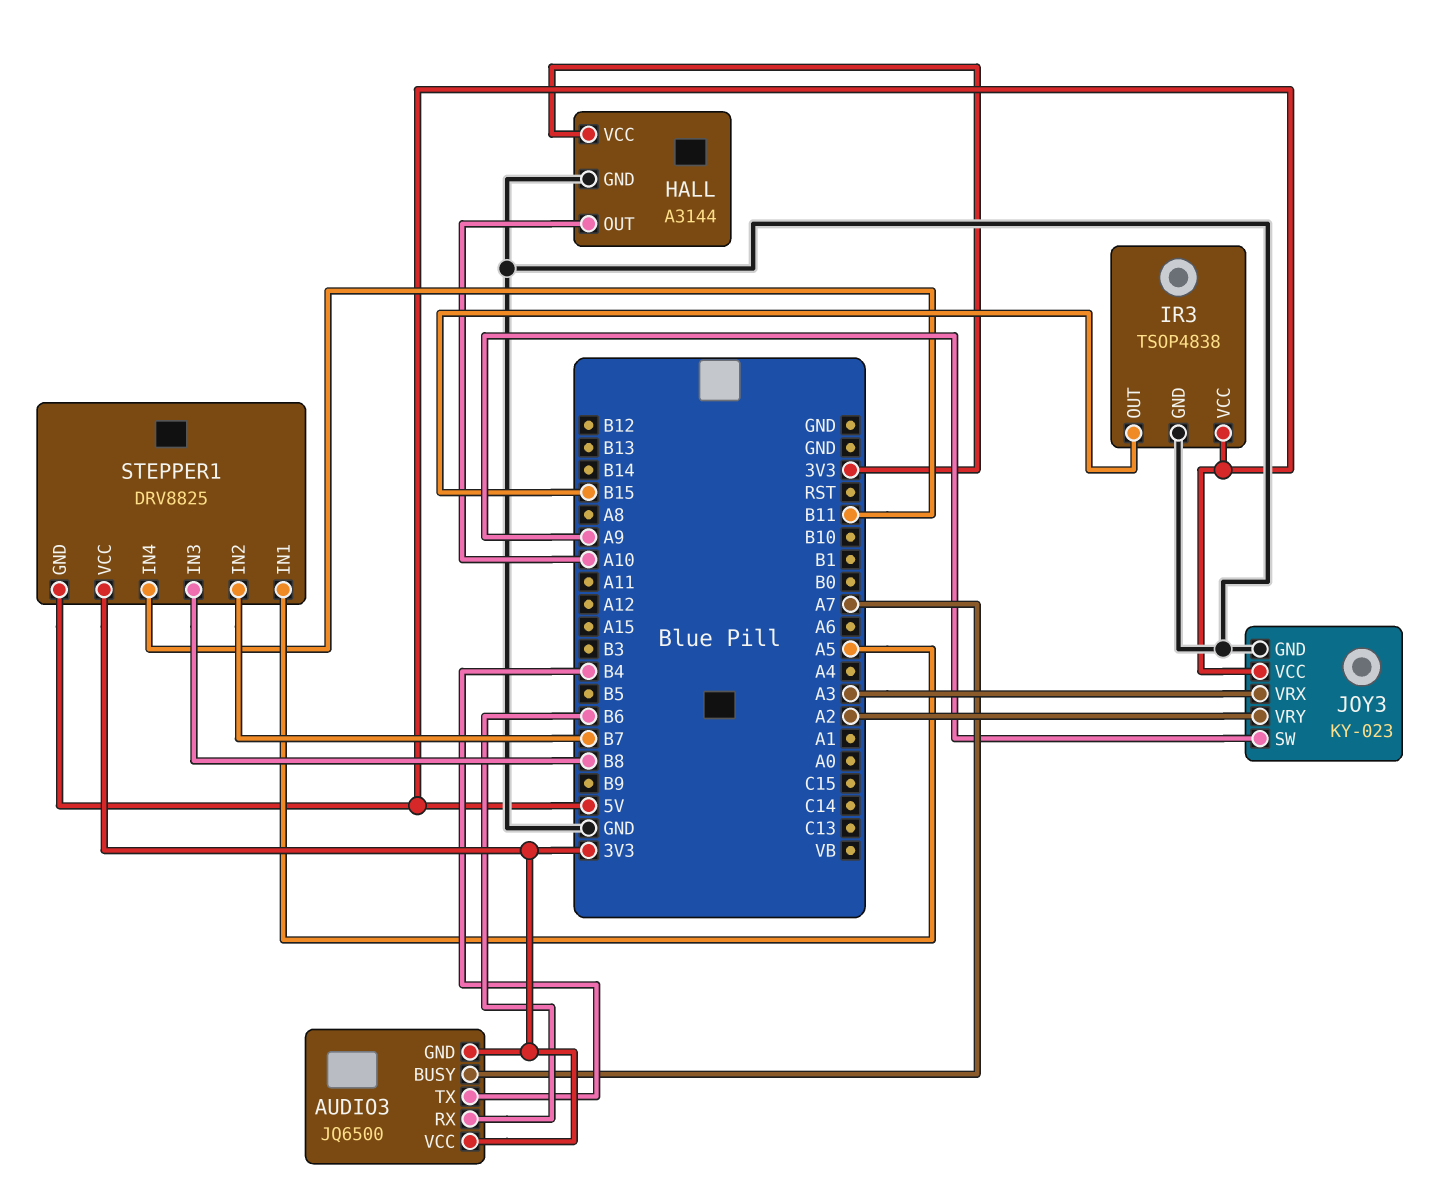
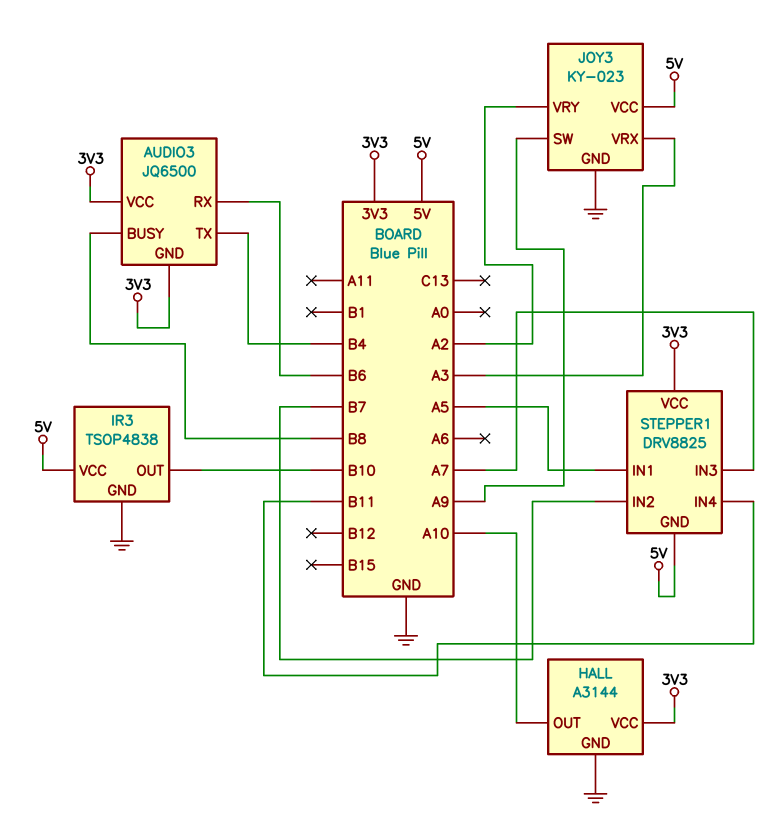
AUDIO3 pin BUSY: A7 -> B8
IR3 pin OUT: B15 -> B10
STEPPER1 pin IN3: B8 -> A7

